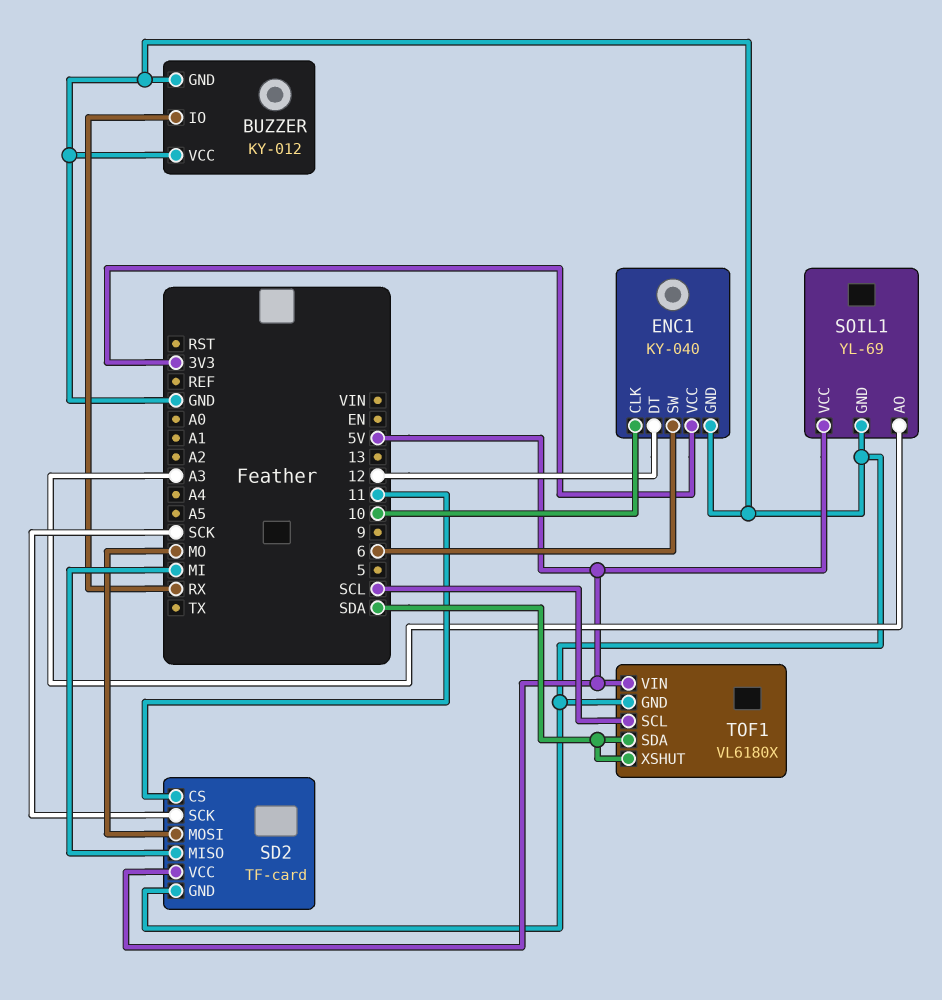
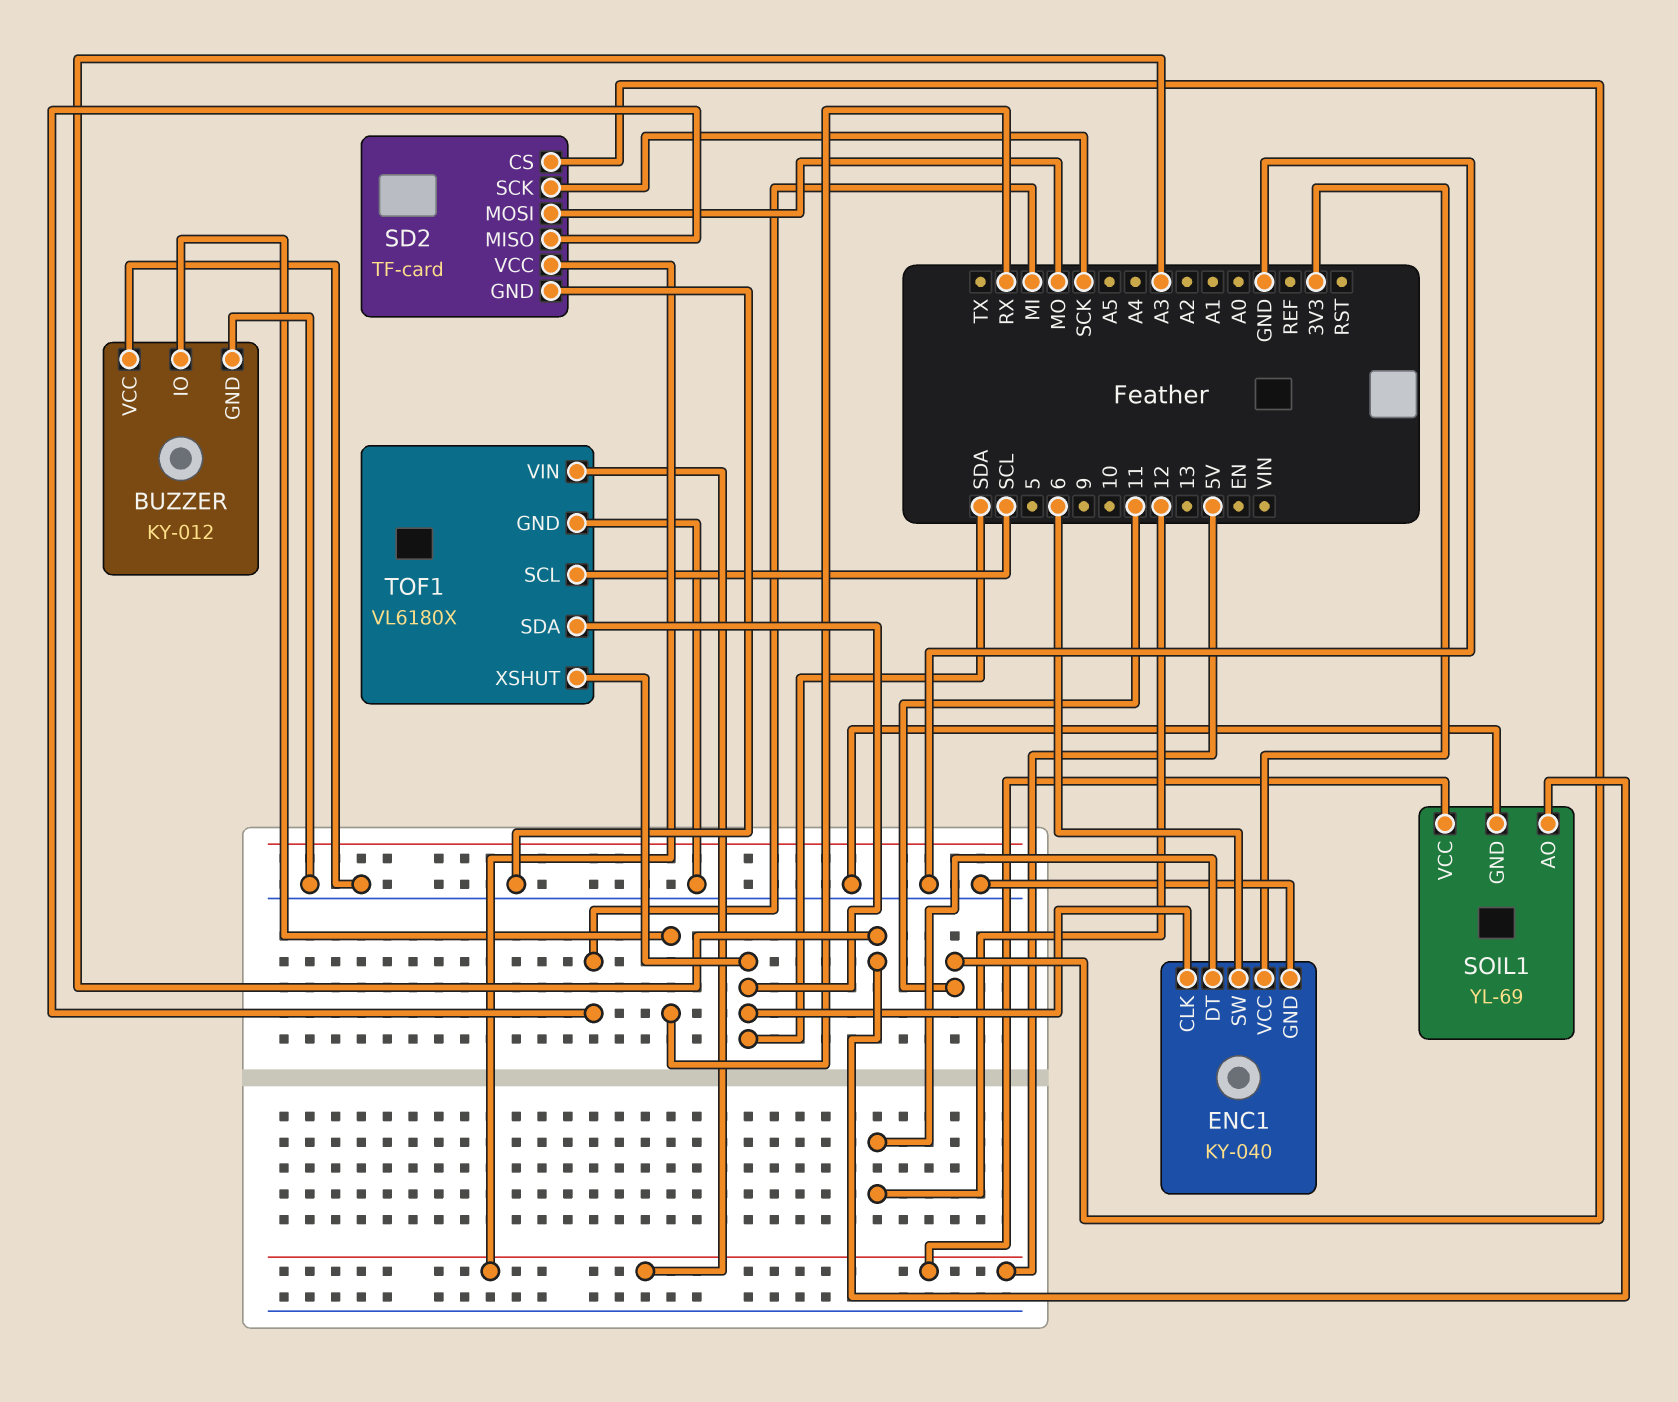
ENC1 pin CLK: 10 -> SDA

